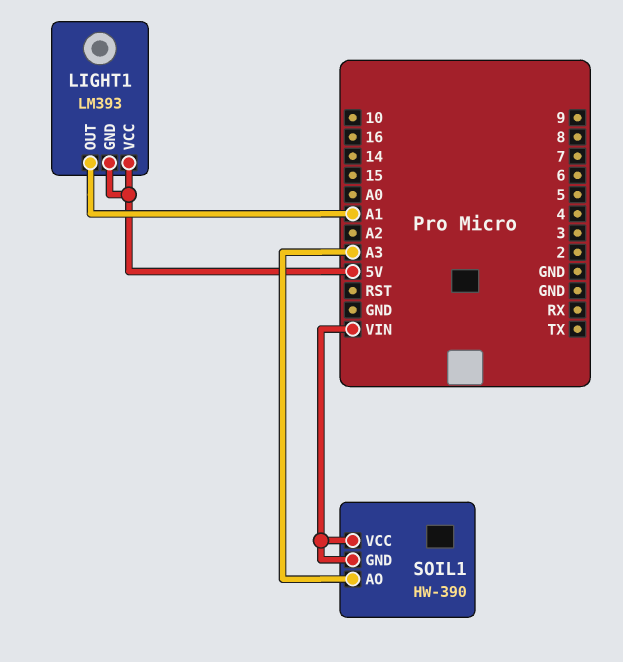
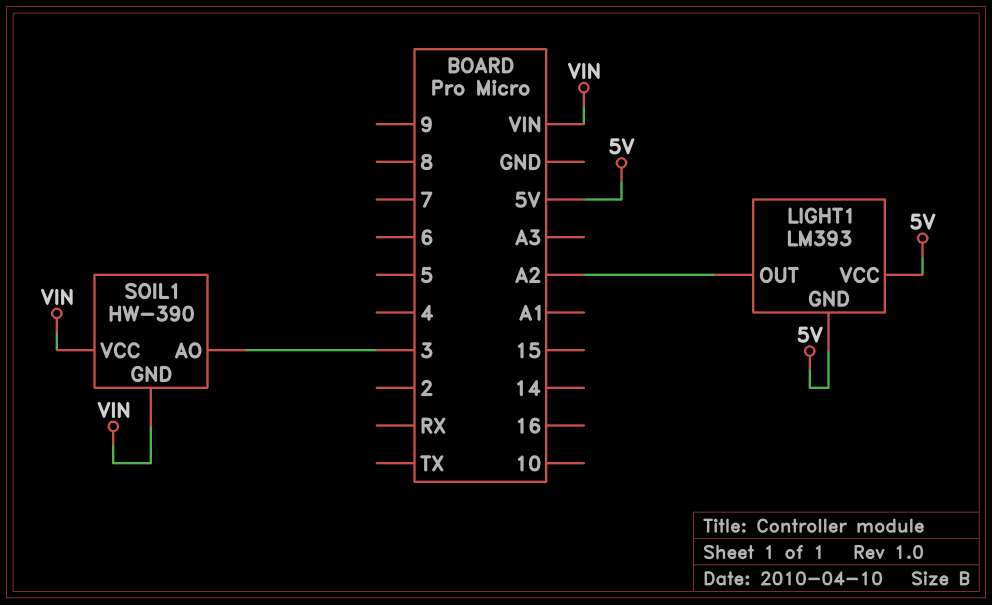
LIGHT1 pin OUT: A1 -> A2
SOIL1 pin AO: A3 -> 3

